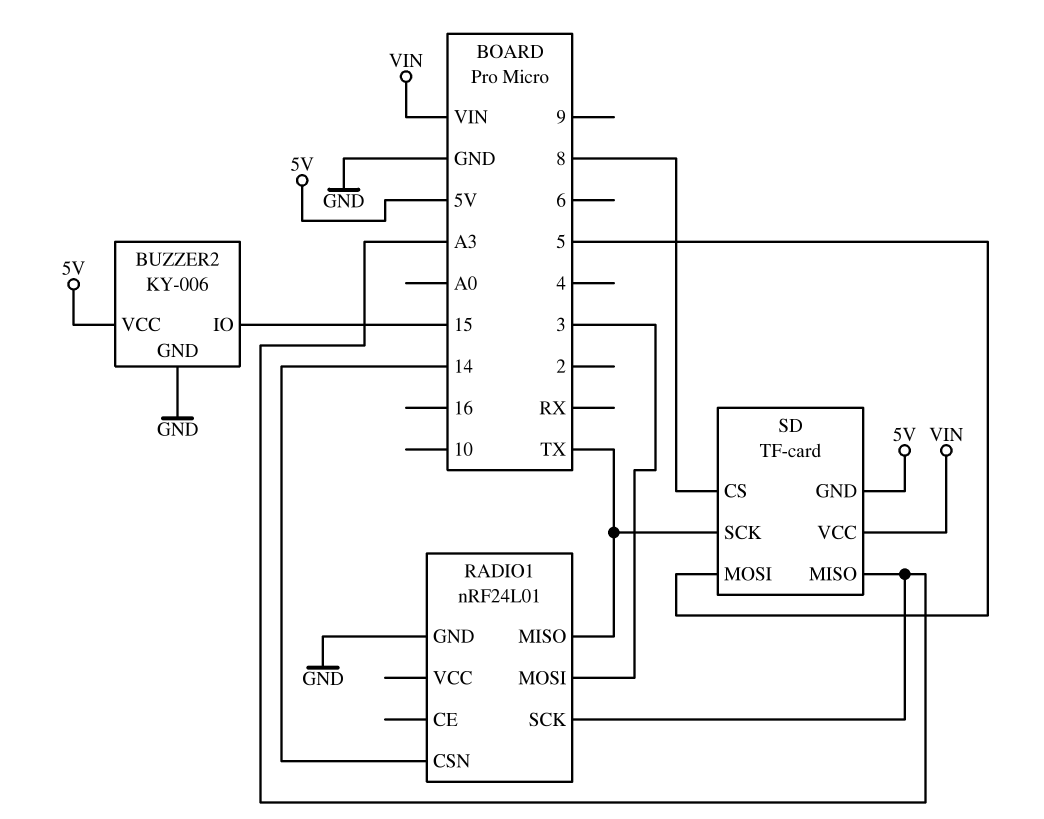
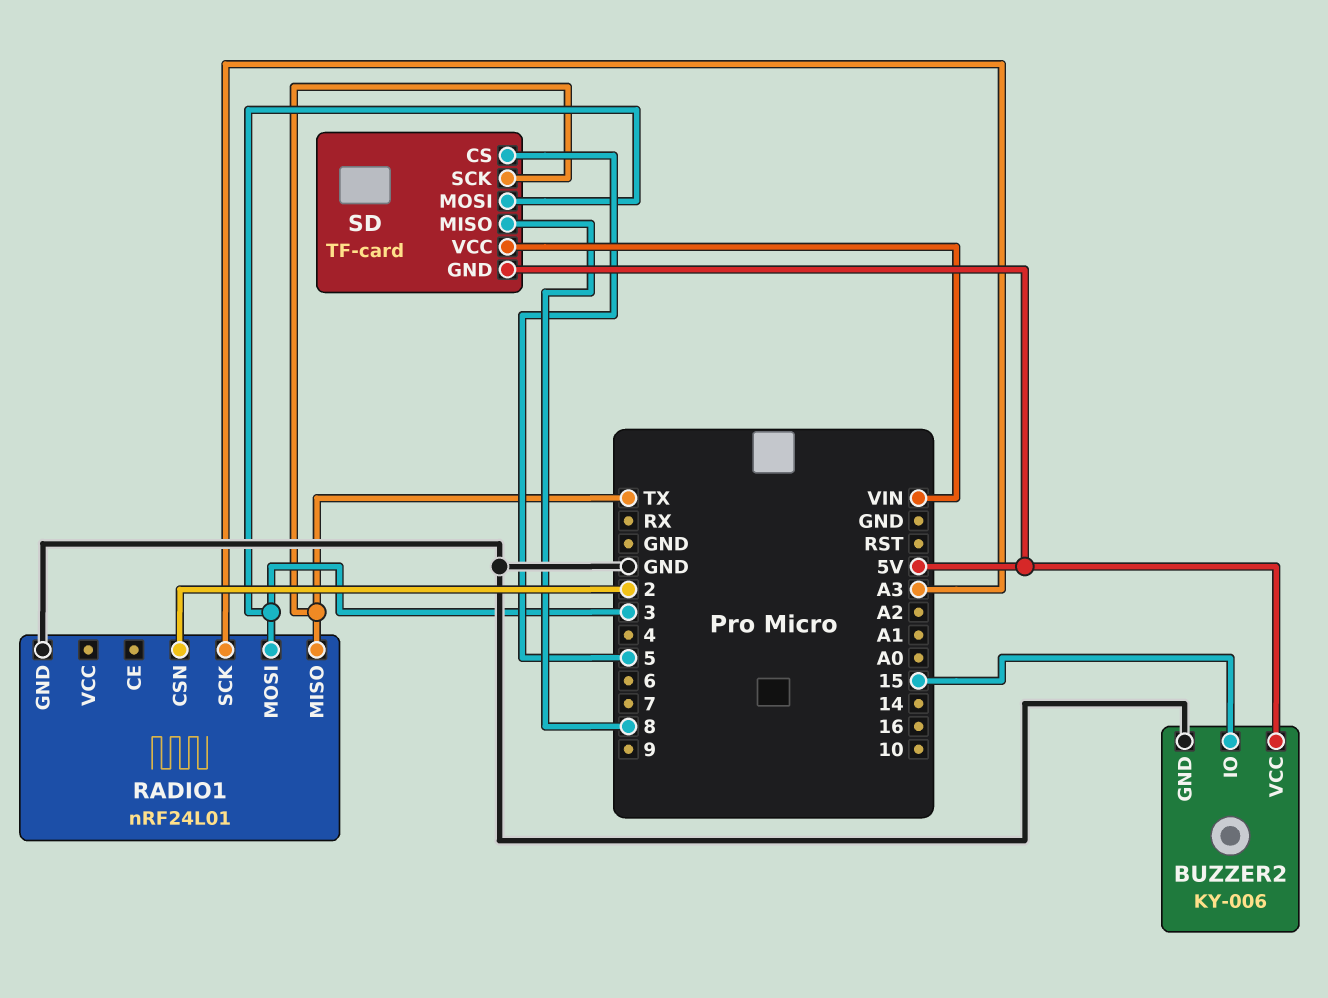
RADIO1 pin CSN: 14 -> 2
SD pin CS: 8 -> 5
SD pin MISO: A3 -> 8
SD pin MOSI: 5 -> 3

